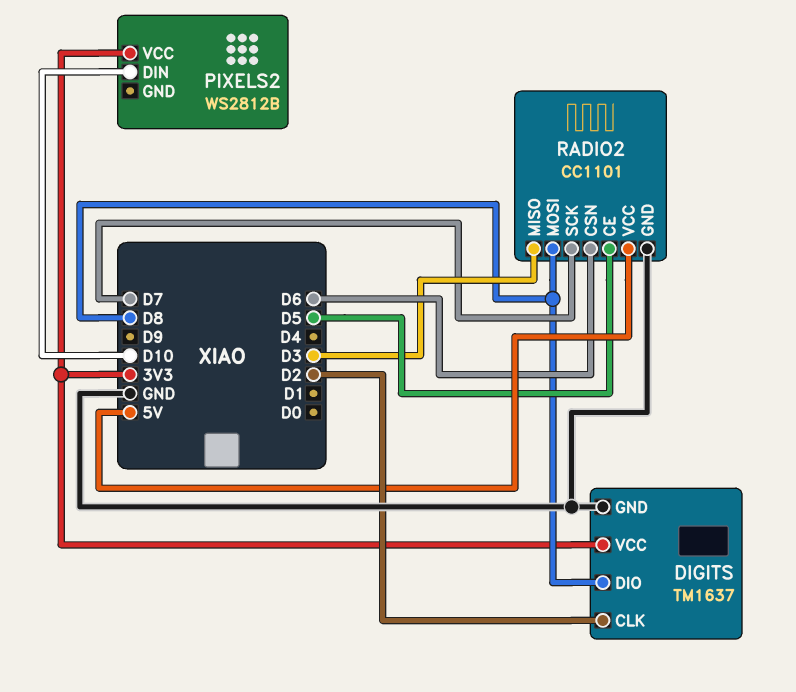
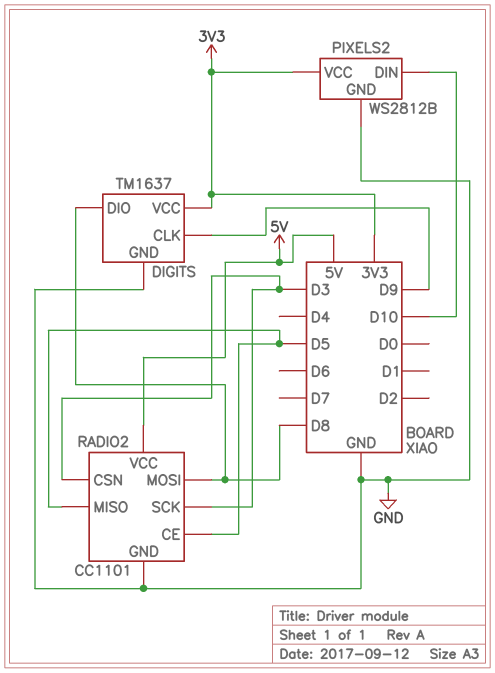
DIGITS pin CLK: D2 -> D9
PIXELS2 pin GND: none -> GND
RADIO2 pin CSN: D6 -> D3
RADIO2 pin MISO: D3 -> D5
RADIO2 pin SCK: D7 -> D3

